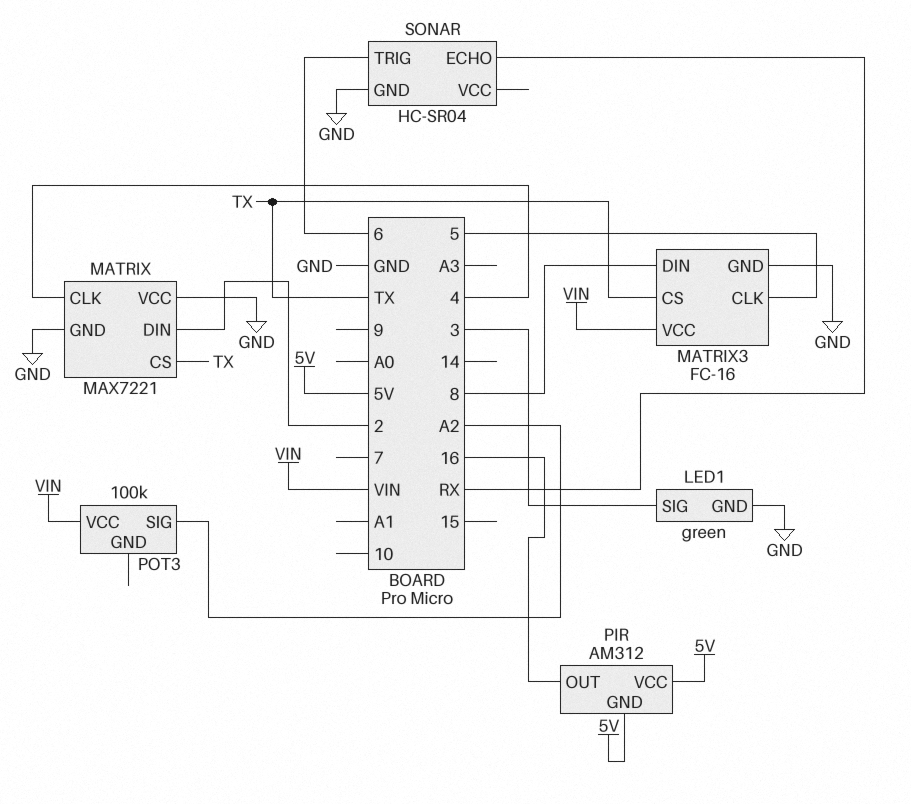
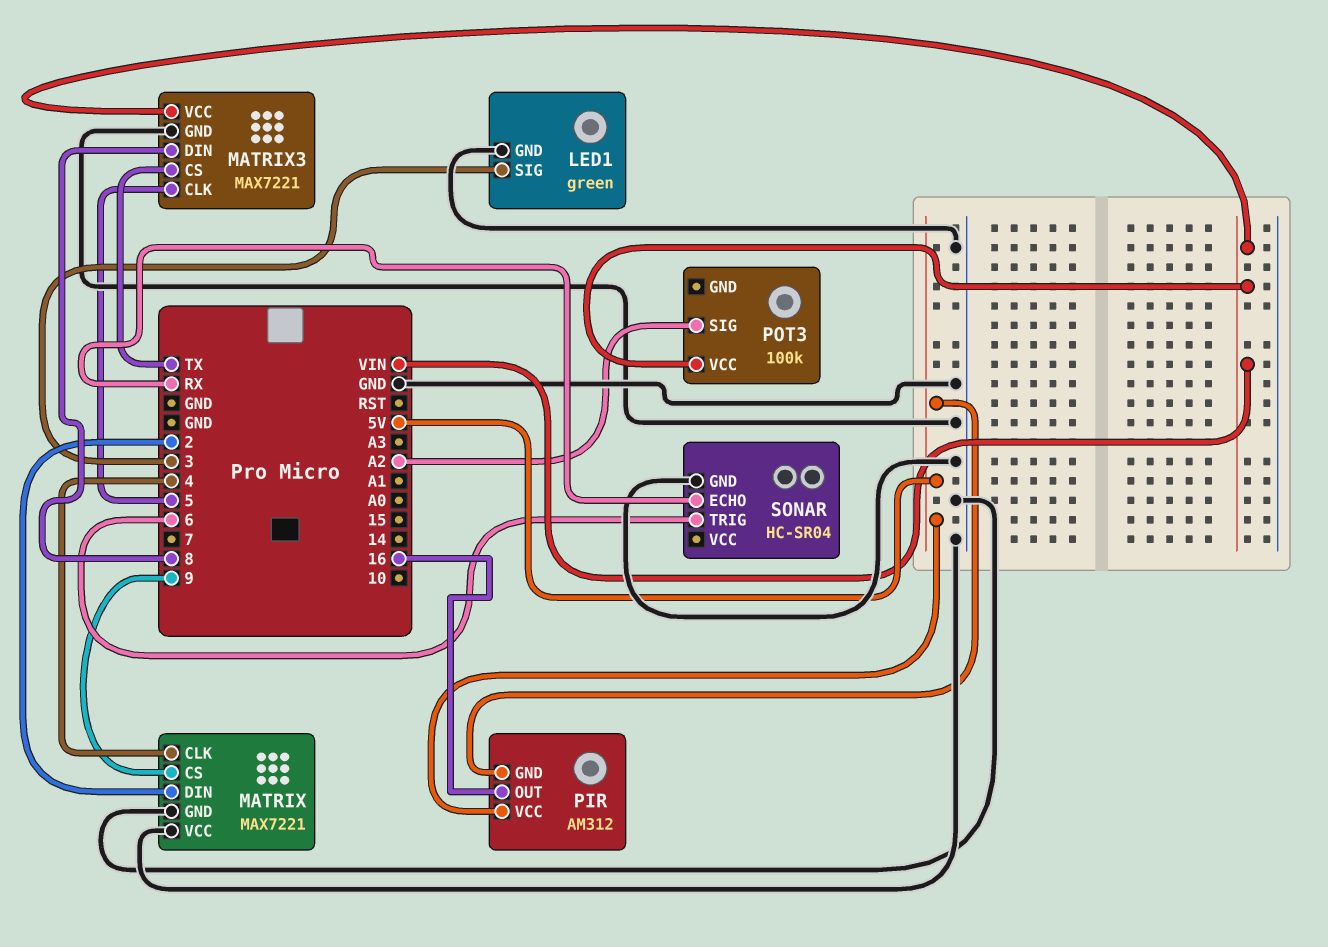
MATRIX pin CS: TX -> 9
MATRIX3: FC-16 -> MAX7221

